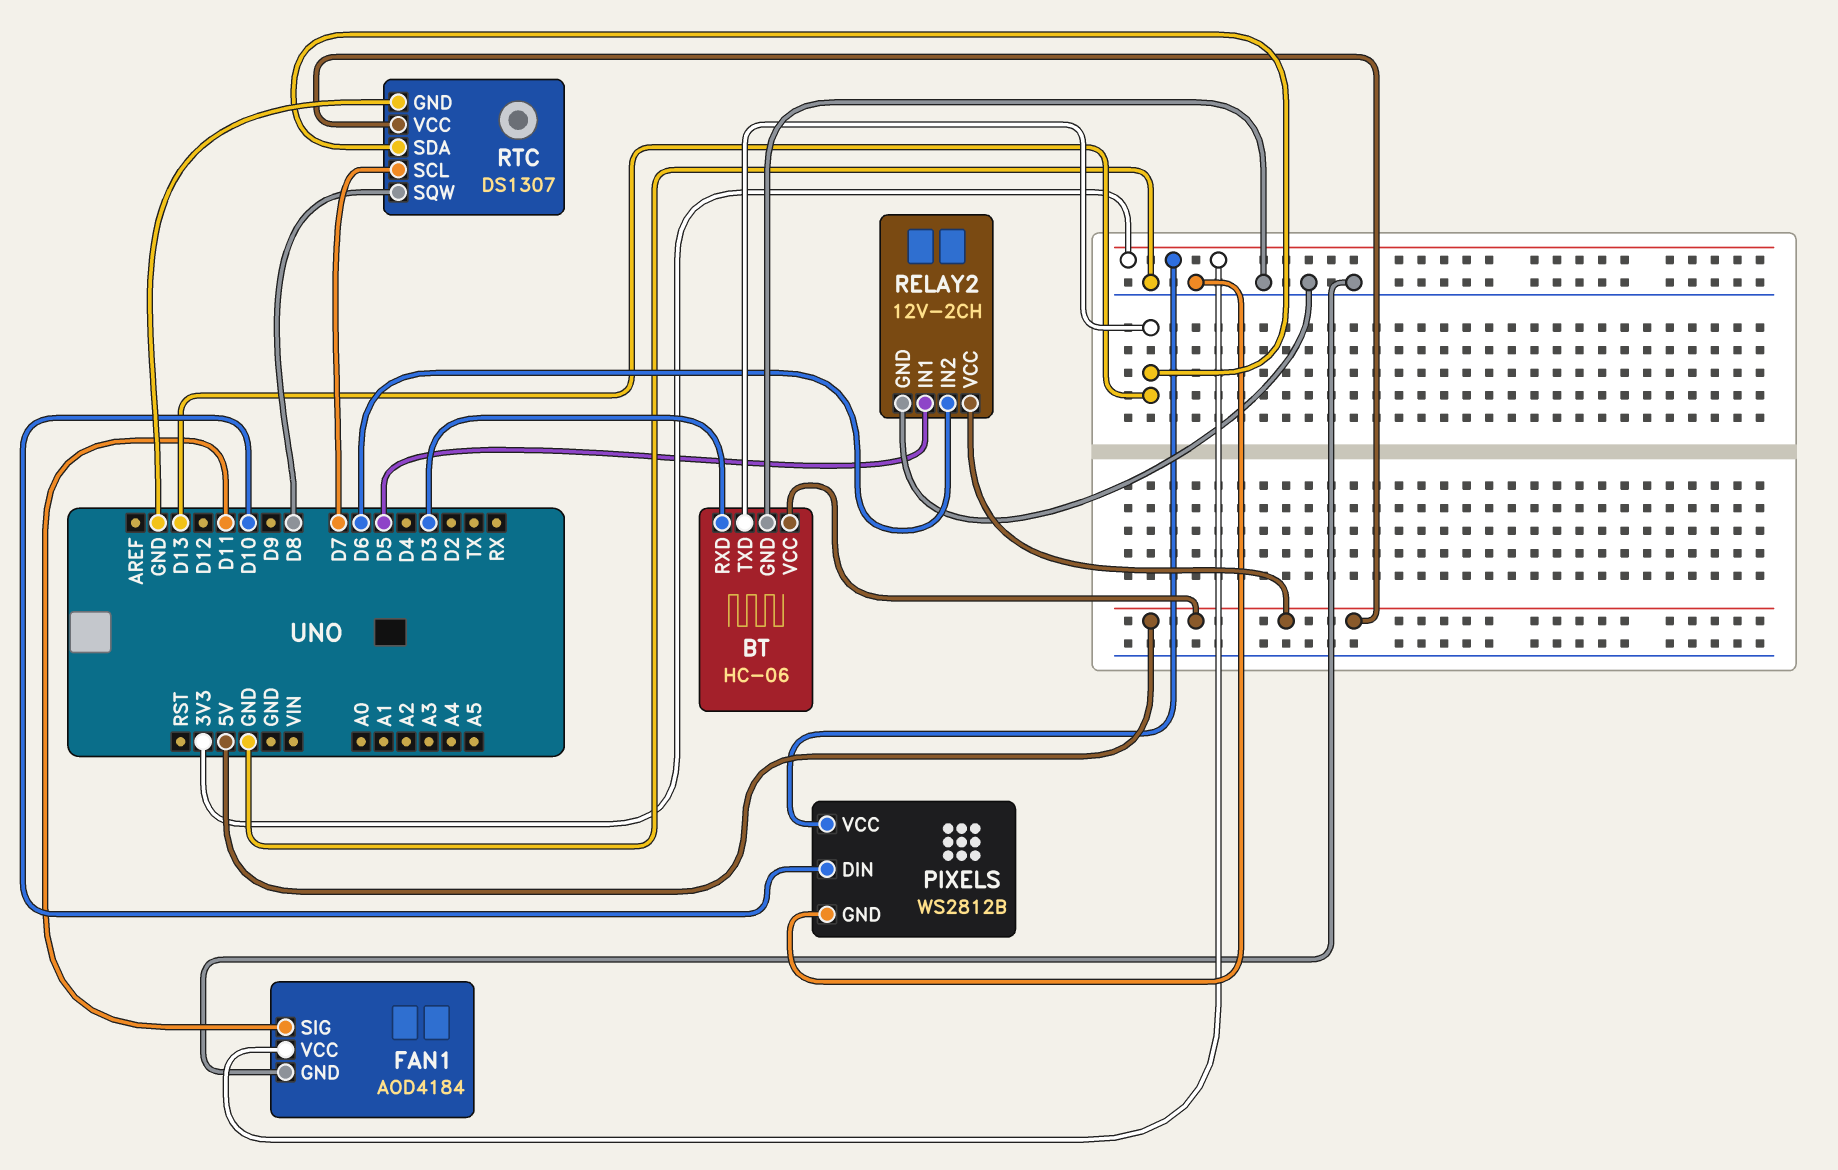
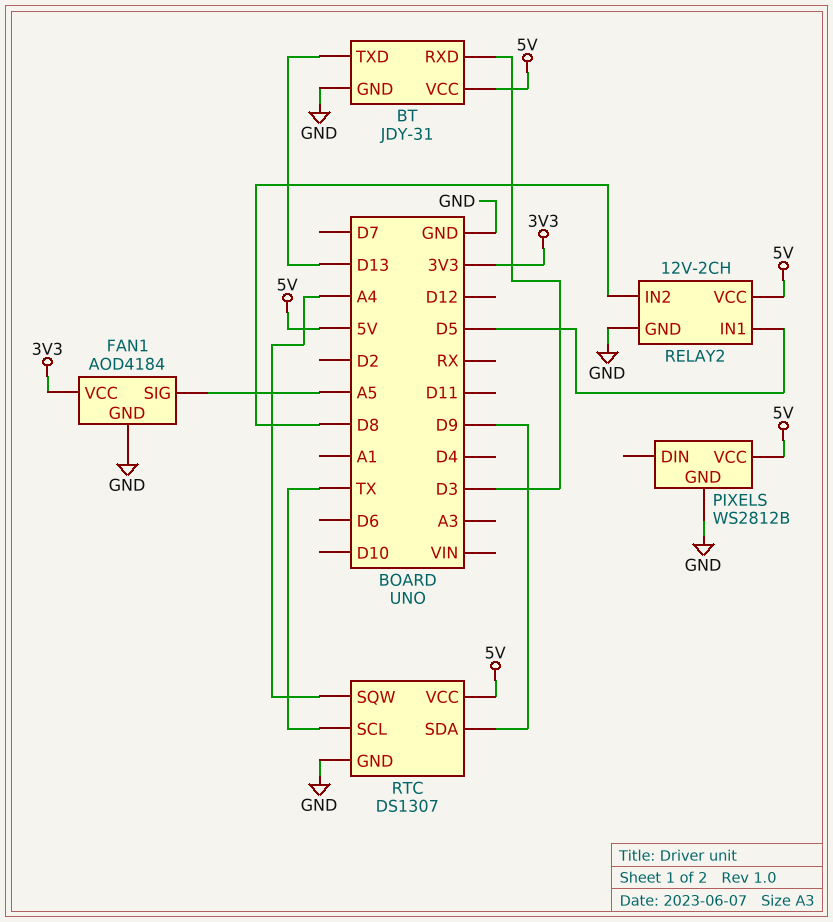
BT: HC-06 -> JDY-31
FAN1 pin SIG: D11 -> A5
PIXELS pin DIN: D10 -> none
PIXELS pin VCC: 3V3 -> 5V
RELAY2 pin IN2: D6 -> D8
RTC pin SCL: D7 -> TX
RTC pin SDA: D13 -> D9
RTC pin SQW: D8 -> A4

